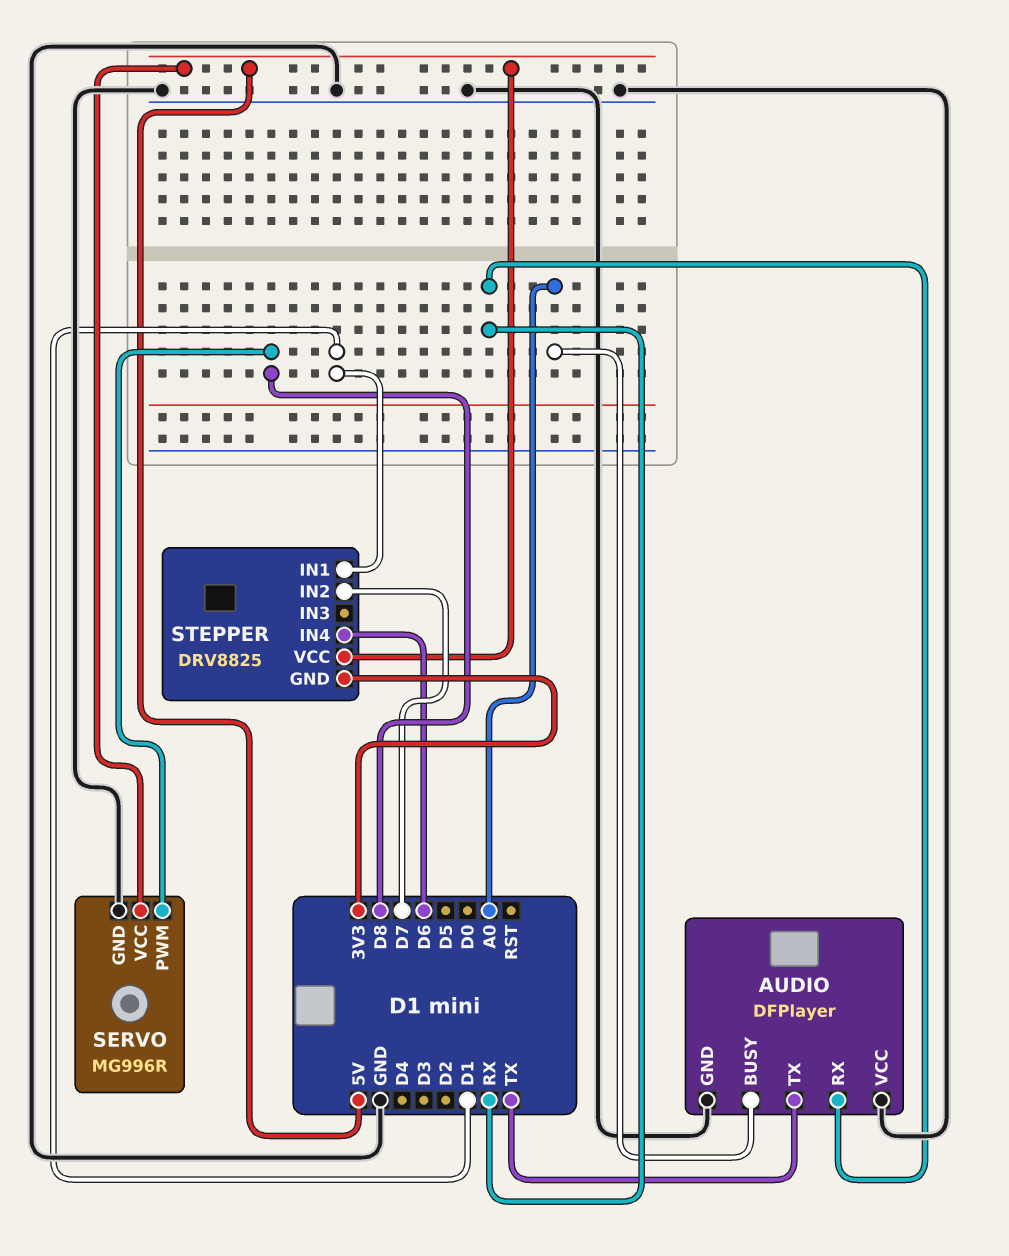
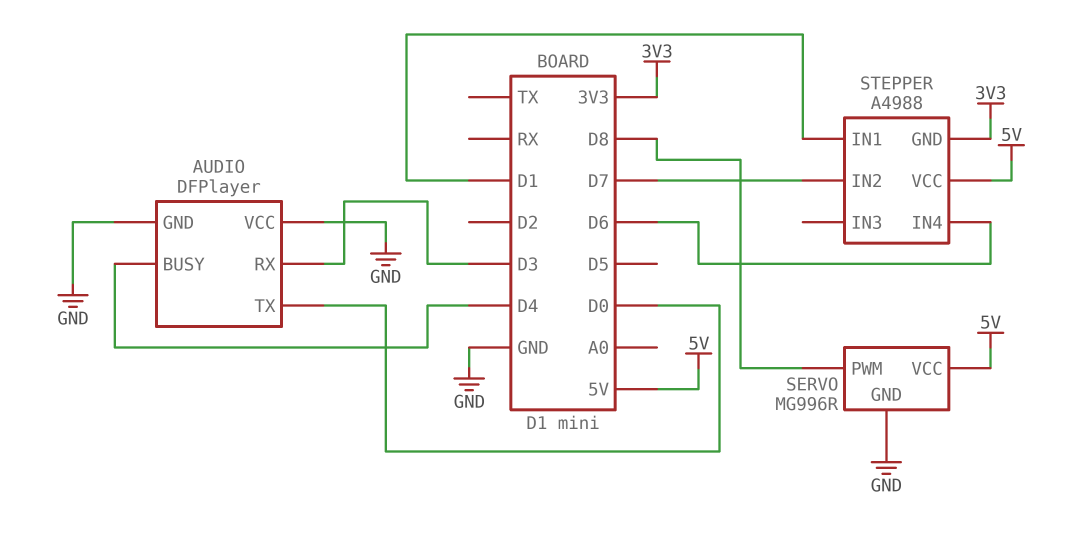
AUDIO pin BUSY: A0 -> D4
AUDIO pin RX: RX -> D3
AUDIO pin TX: TX -> D0
STEPPER: DRV8825 -> A4988

